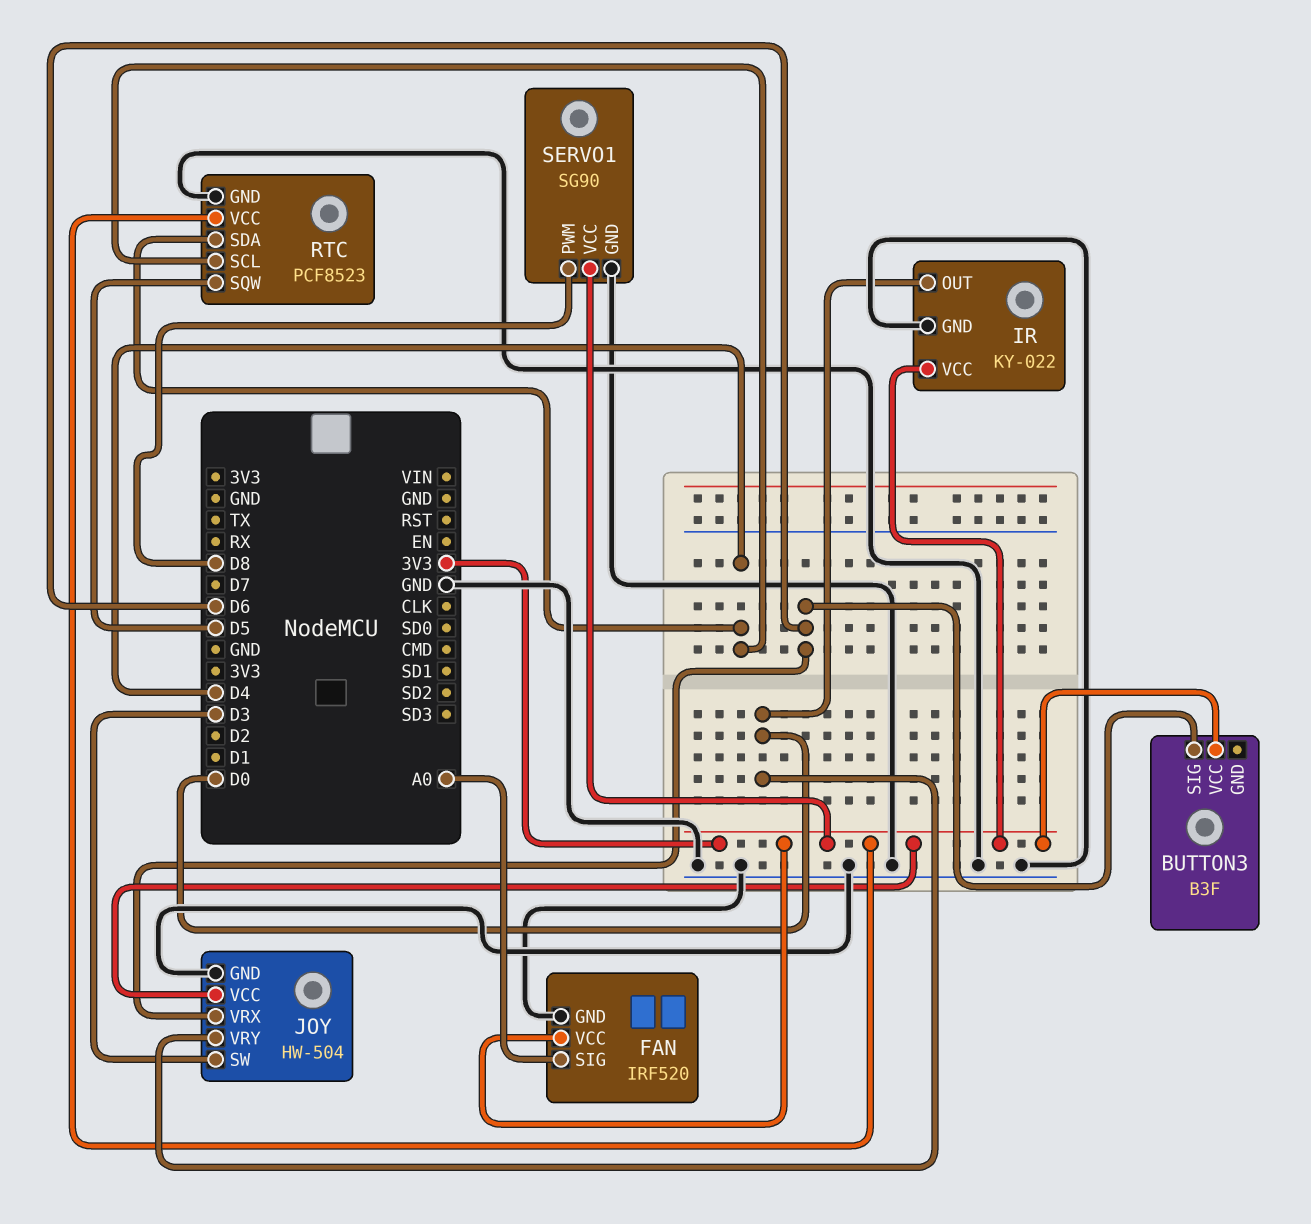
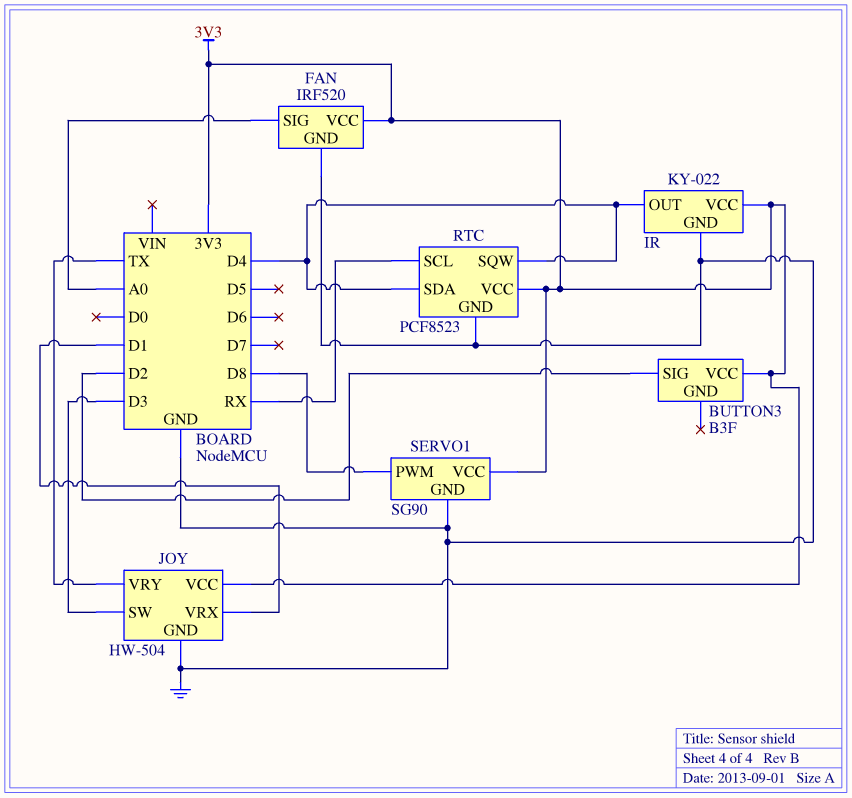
BUTTON3 pin SIG: D6 -> D2
IR pin OUT: D0 -> D4
JOY pin VRX: D6 -> D1
JOY pin VRY: D0 -> TX
RTC pin SCL: D4 -> RX
RTC pin SQW: D5 -> D4

